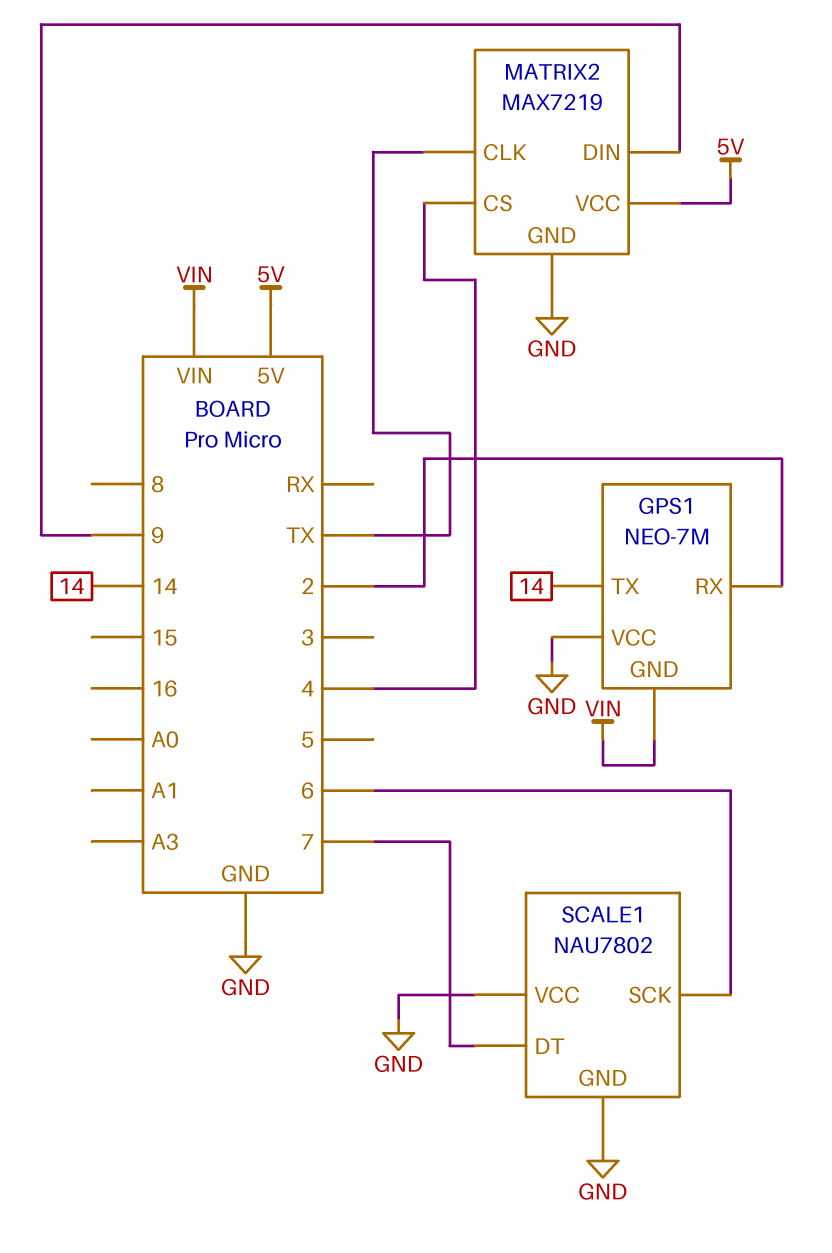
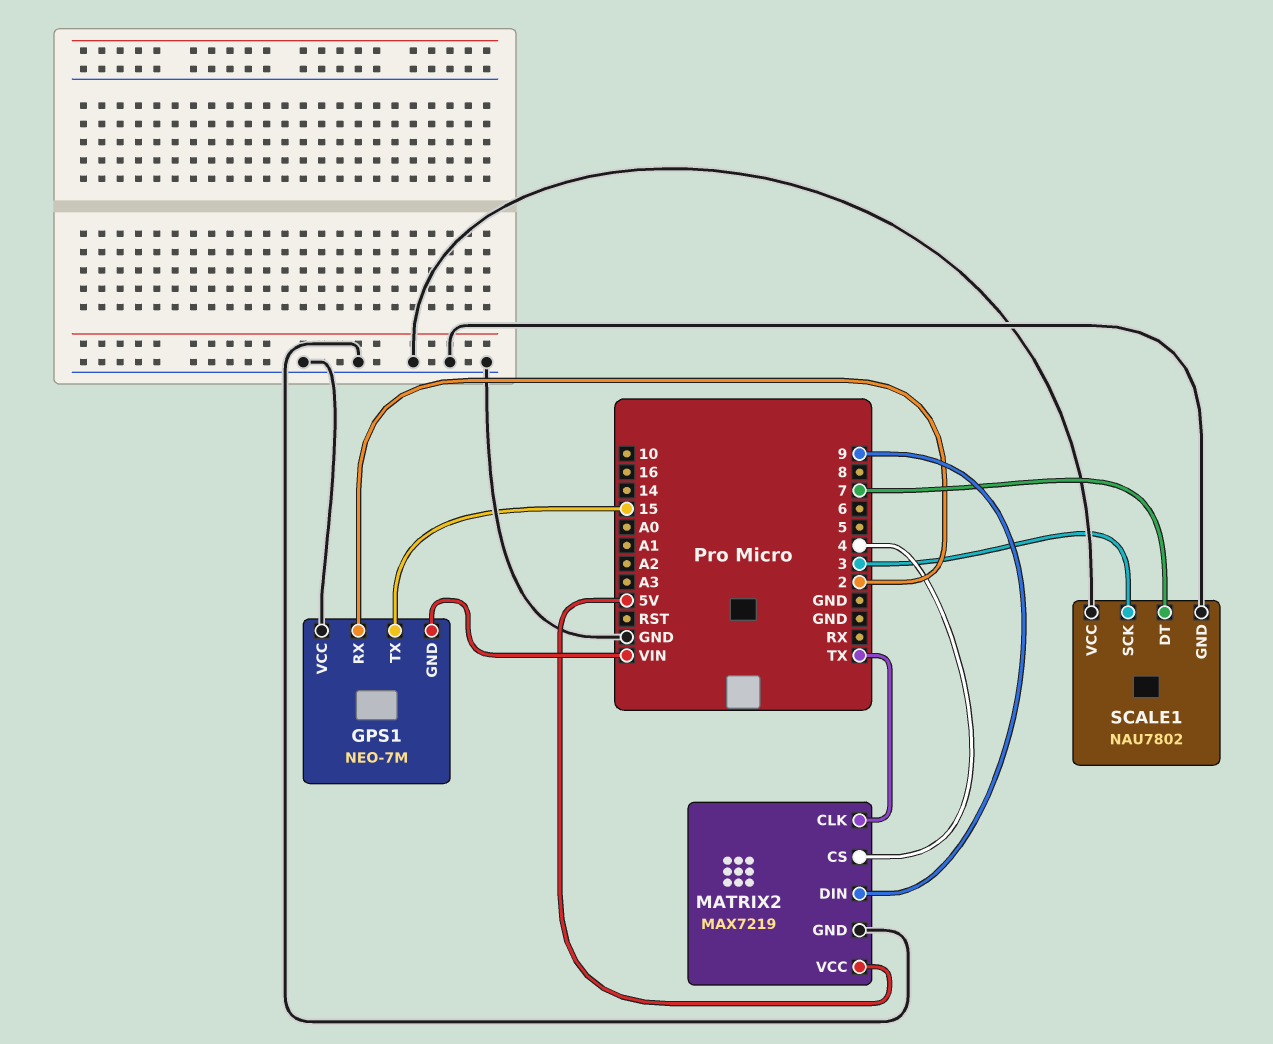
GPS1 pin TX: 14 -> 15
SCALE1 pin SCK: 6 -> 3

